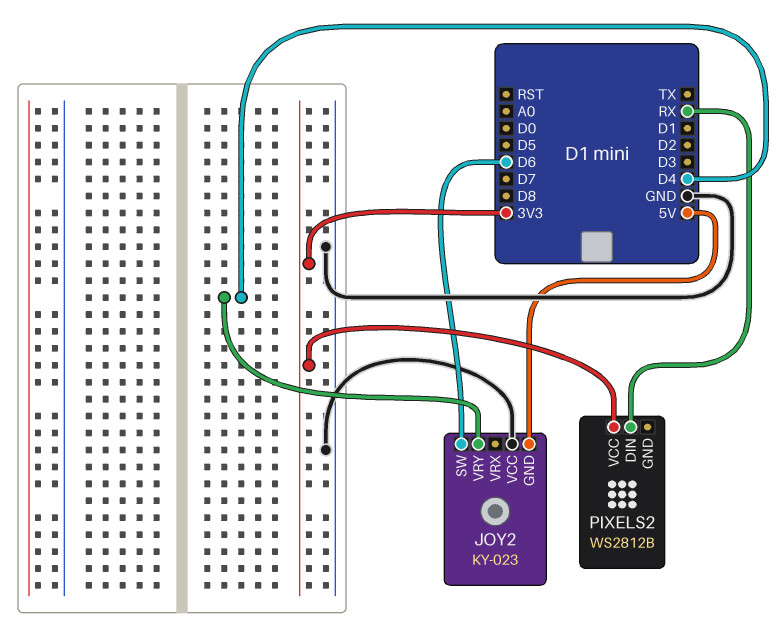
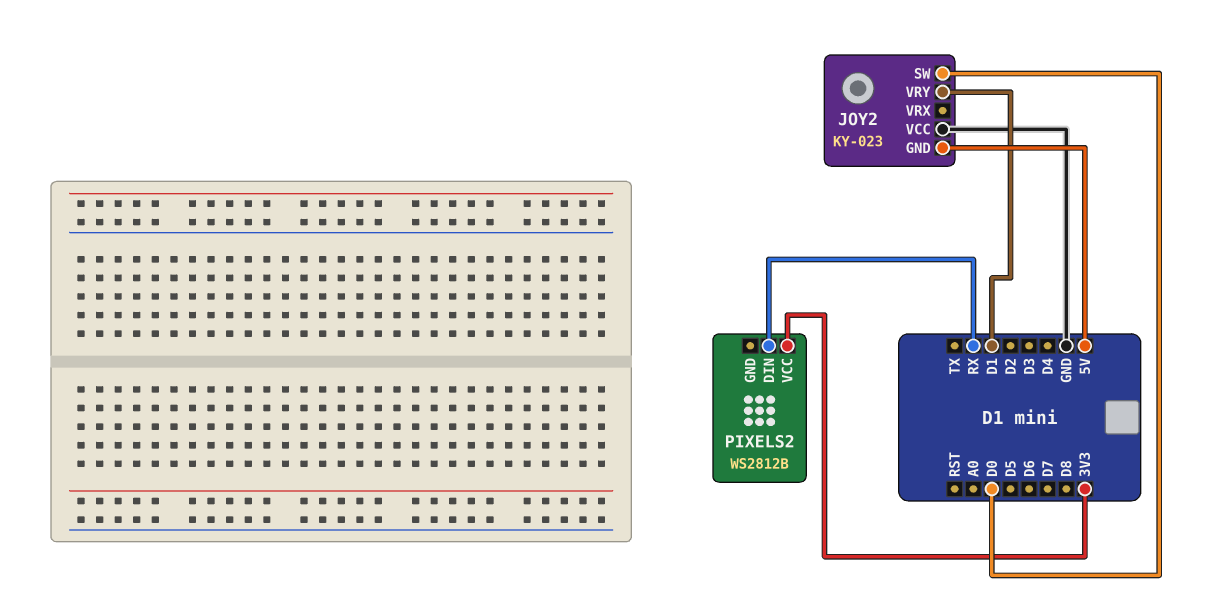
JOY2 pin SW: D6 -> D0
JOY2 pin VRY: D4 -> D1

